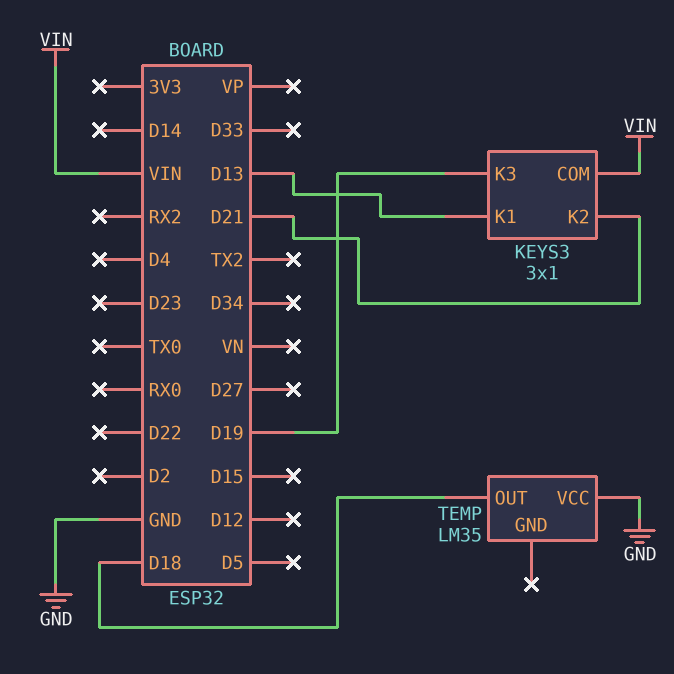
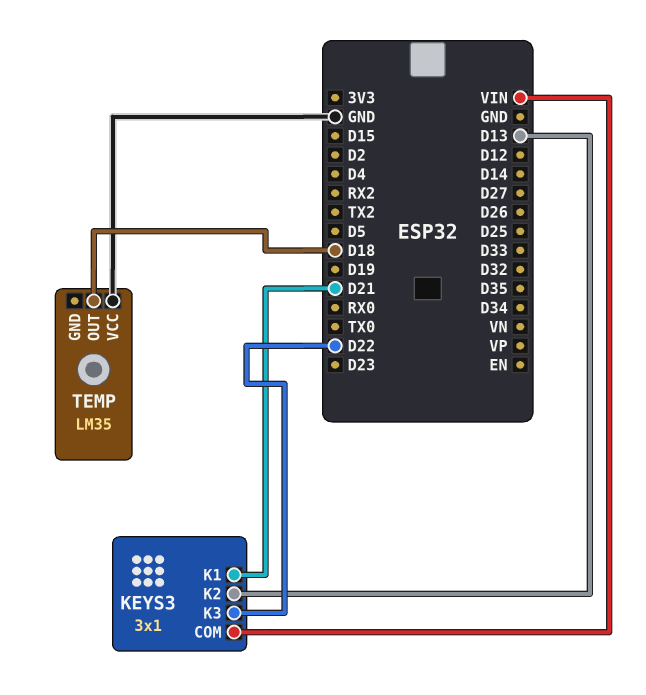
KEYS3 pin K1: D13 -> D21
KEYS3 pin K2: D21 -> D13
KEYS3 pin K3: D19 -> D22

